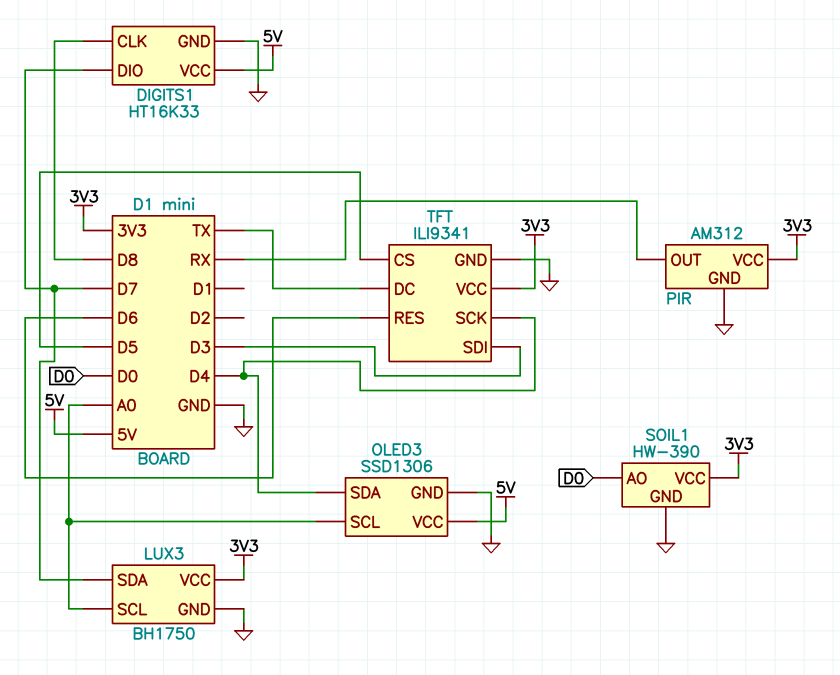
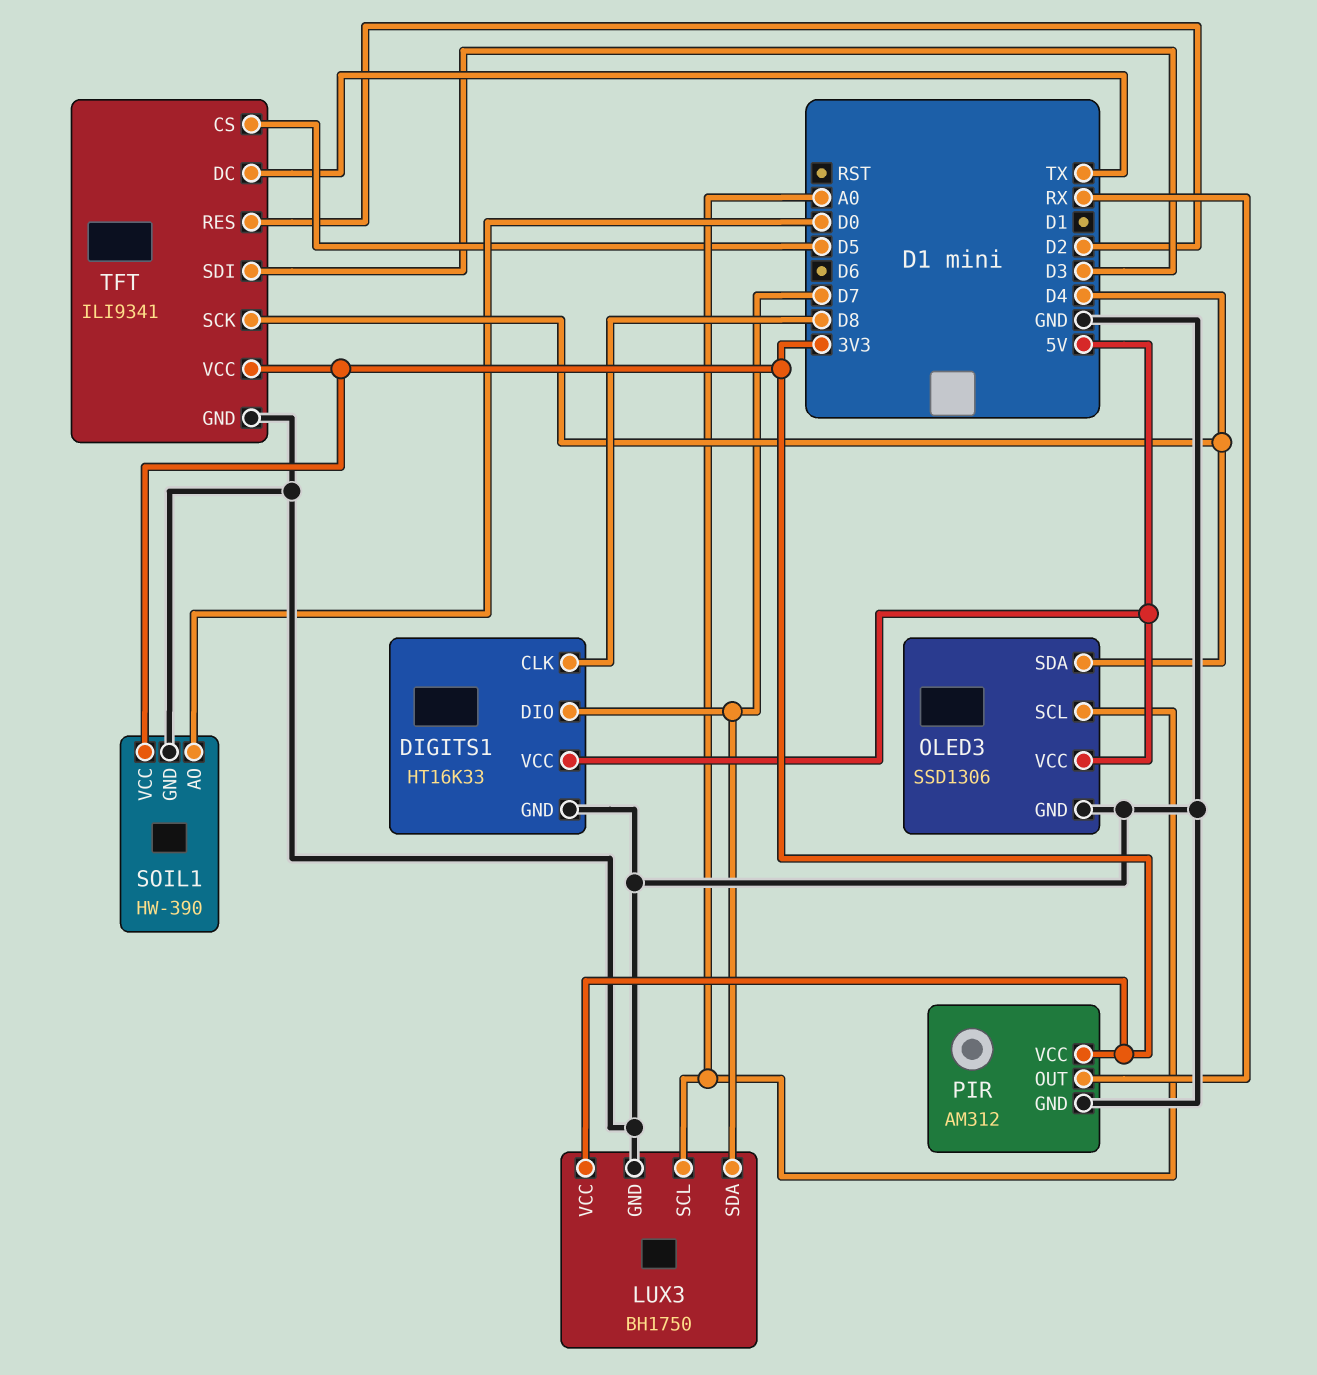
TFT pin RES: D6 -> D2

